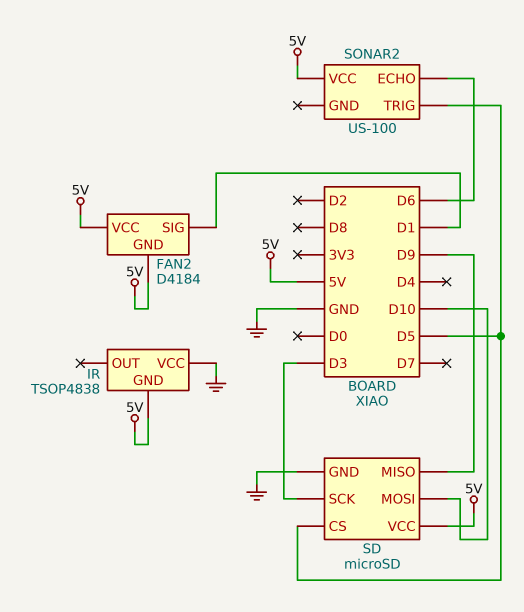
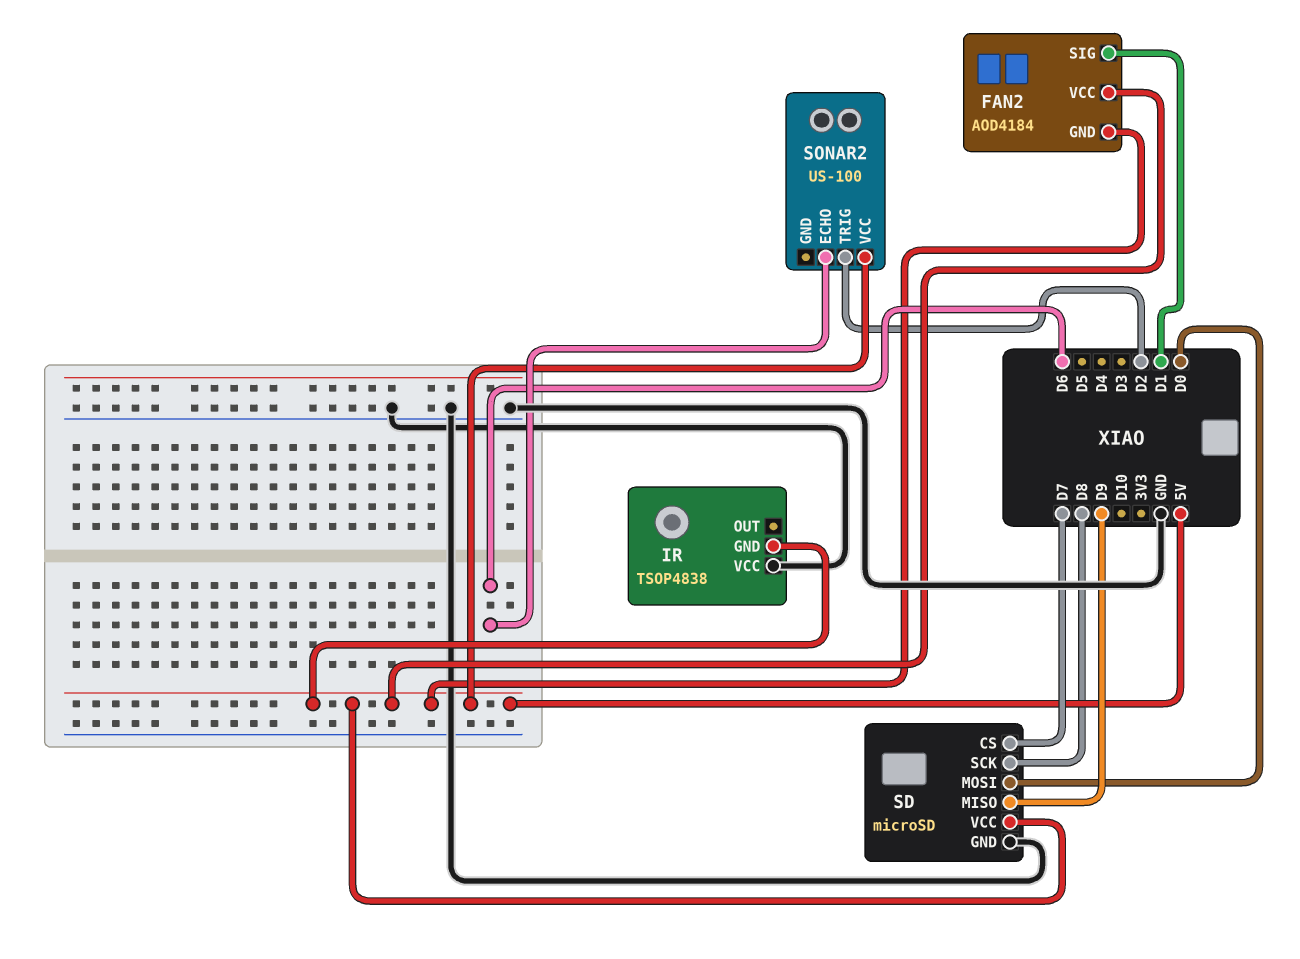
FAN2: D4184 -> AOD4184
SD pin CS: D5 -> D7
SD pin MOSI: D10 -> D0
SD pin SCK: D3 -> D8
SONAR2 pin TRIG: D5 -> D2

